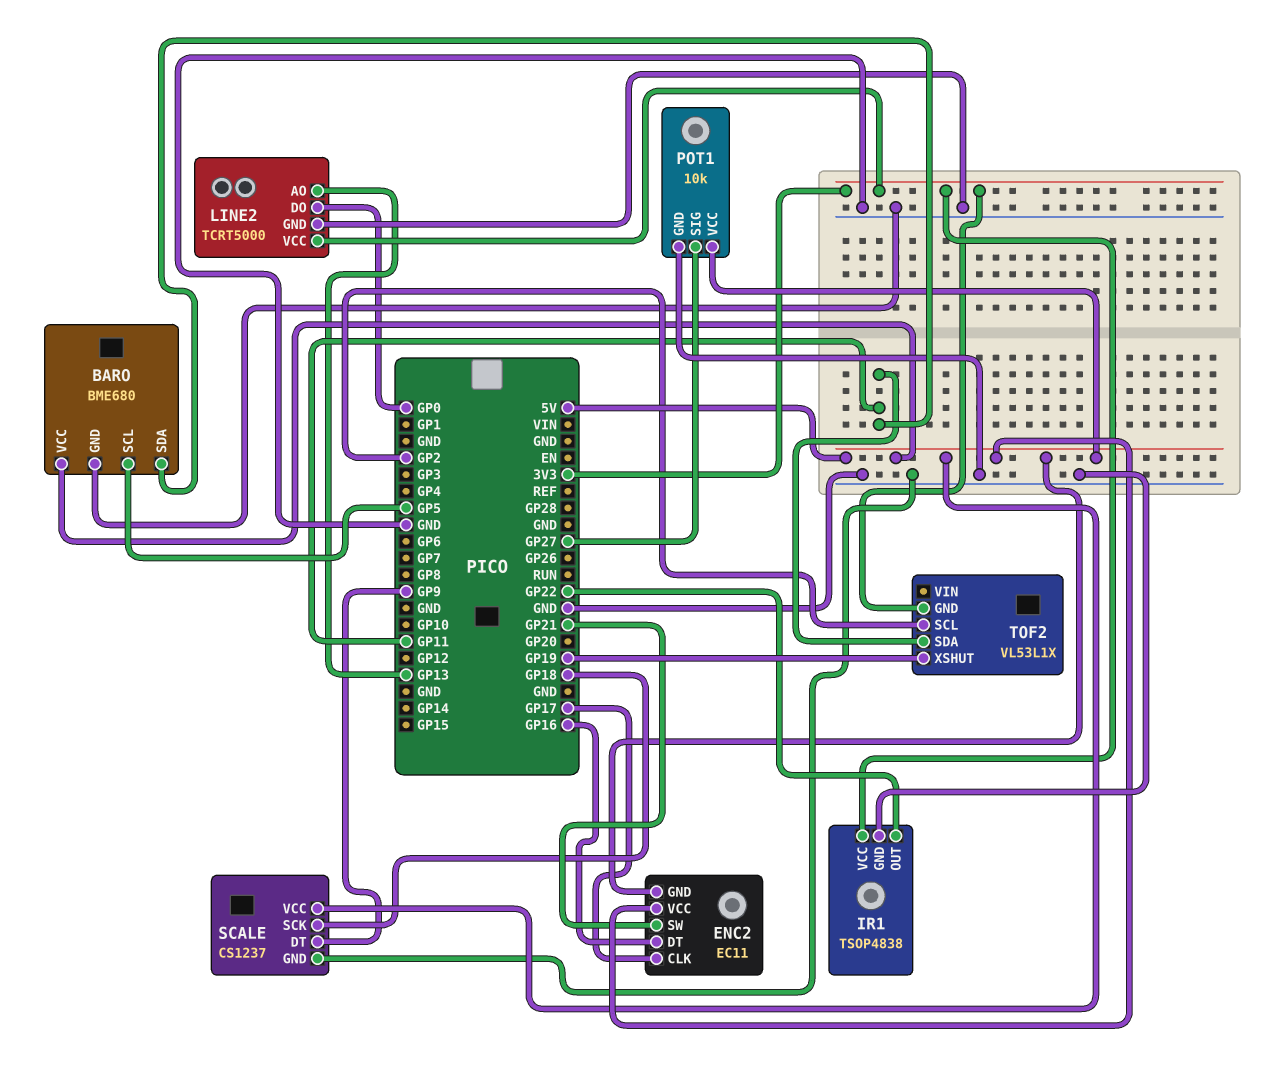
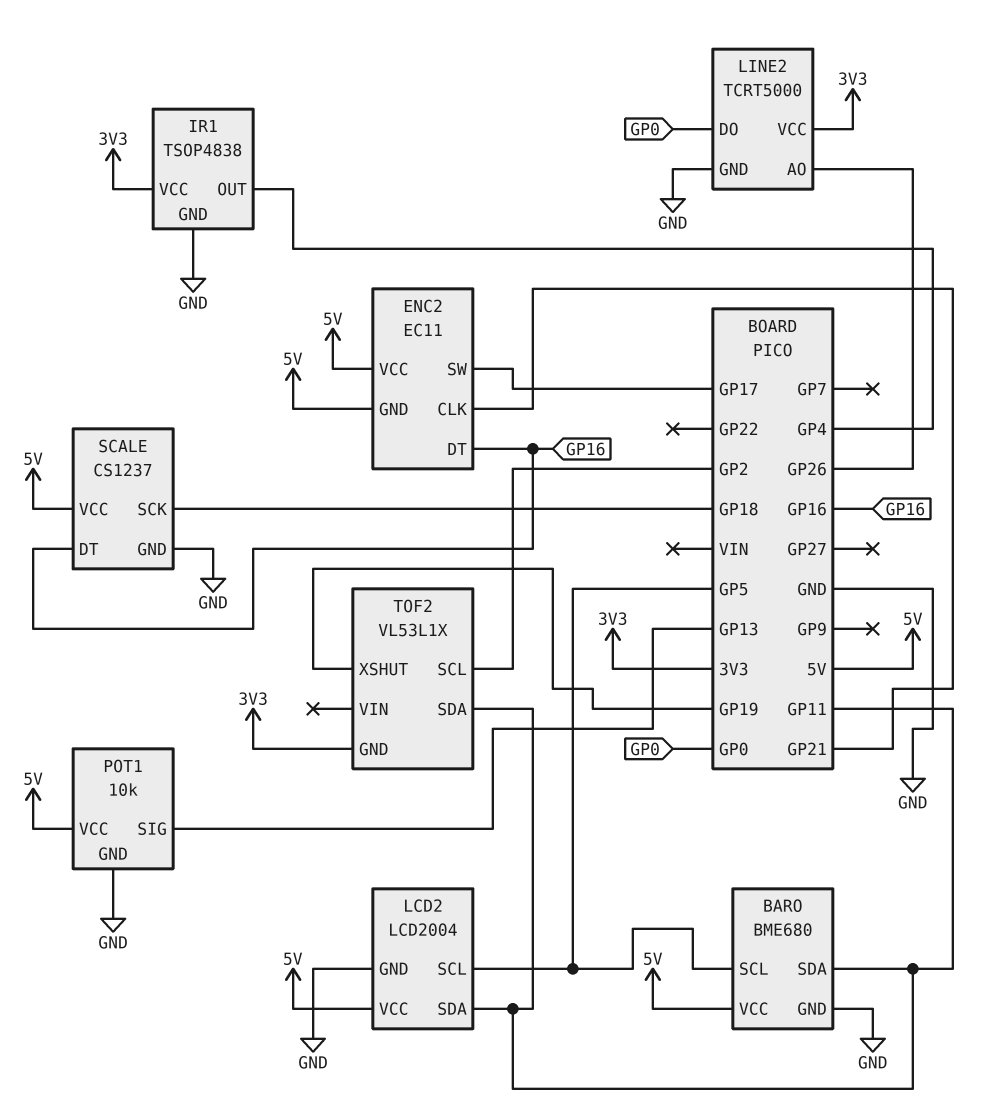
ENC2 pin CLK: GP17 -> GP21
ENC2 pin SW: GP21 -> GP17
IR1 pin OUT: GP22 -> GP4
LCD2: none -> LCD2004
LCD2 pin GND: none -> GND
LCD2 pin SCL: none -> GP5
LCD2 pin SDA: none -> GP11
LCD2 pin VCC: none -> 5V
LINE2 pin AO: GP13 -> GP26
POT1 pin SIG: GP27 -> GP13
SCALE pin DT: GP9 -> GP16

